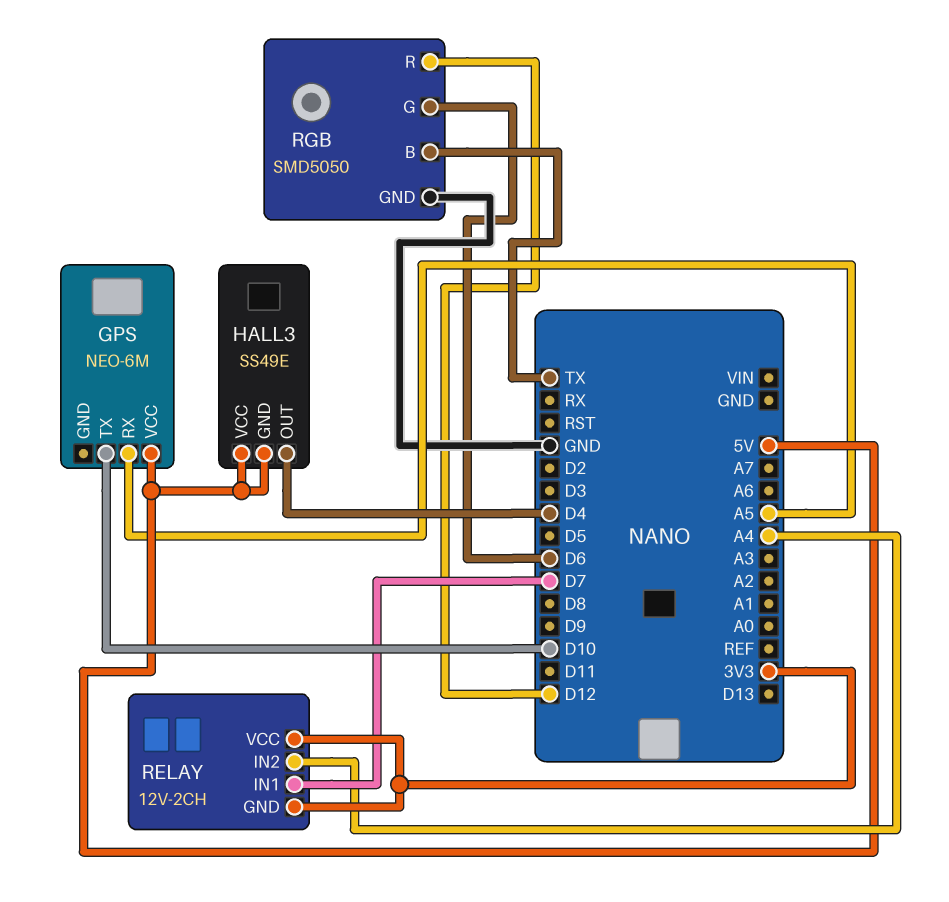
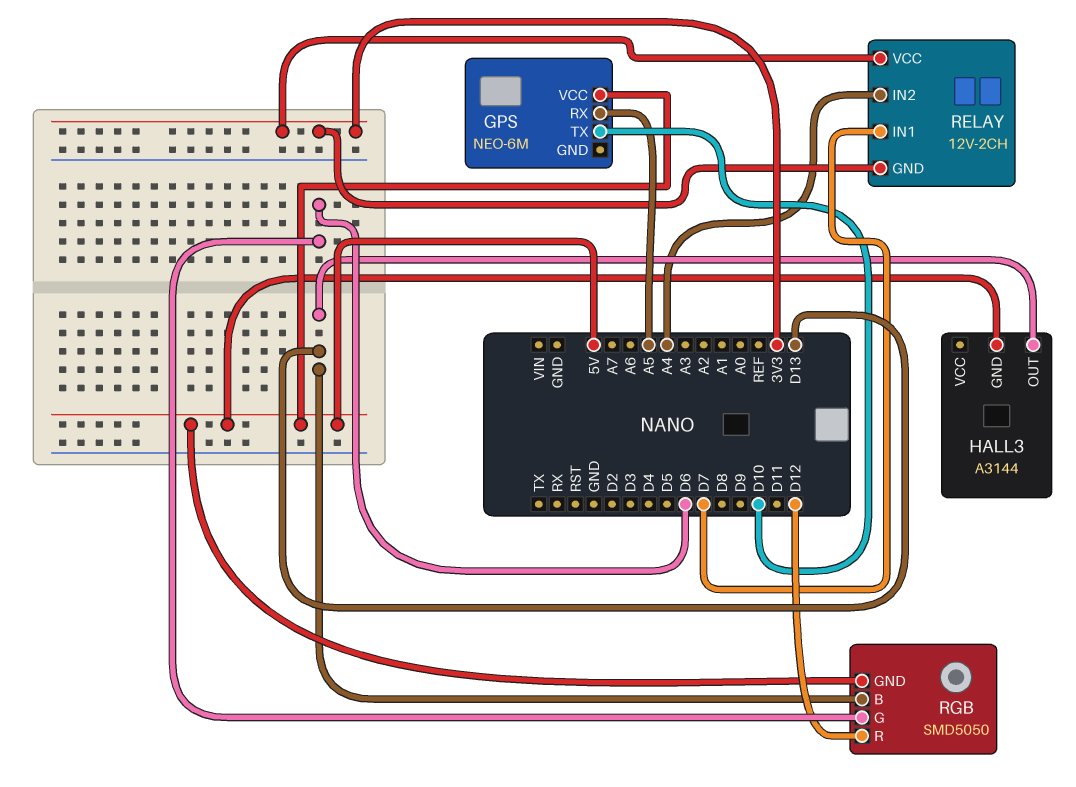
HALL3: SS49E -> A3144
HALL3 pin OUT: D4 -> D13
HALL3 pin VCC: 5V -> none
RGB pin B: TX -> D13
RGB pin GND: GND -> 5V

